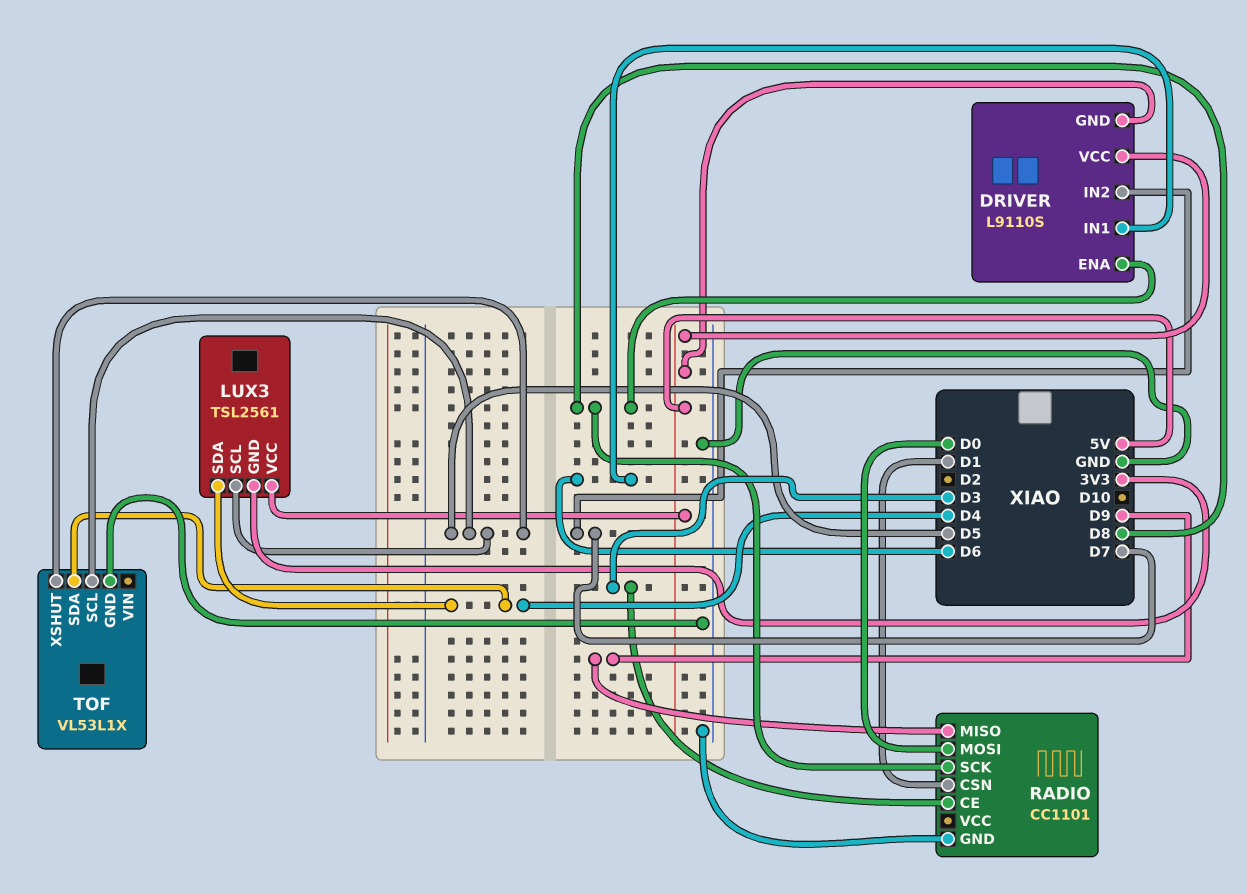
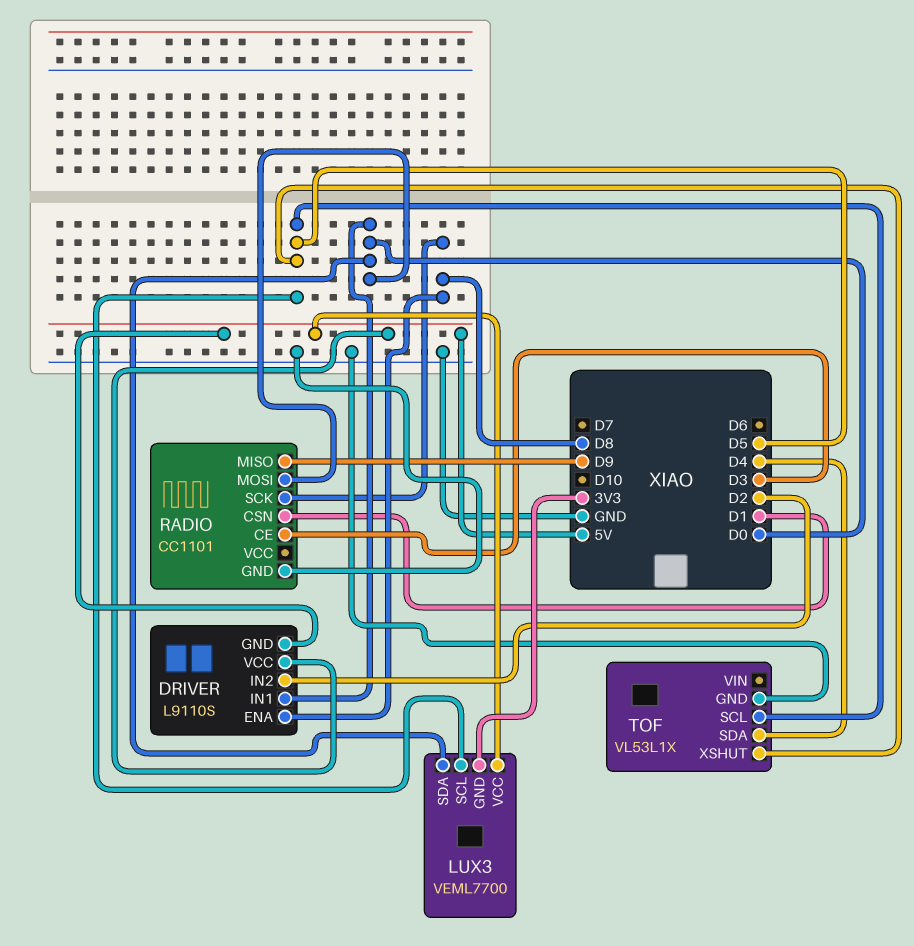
DRIVER pin IN1: D6 -> D0
DRIVER pin IN2: D7 -> D2
LUX3: TSL2561 -> VEML7700
LUX3 pin SDA: D4 -> D0

